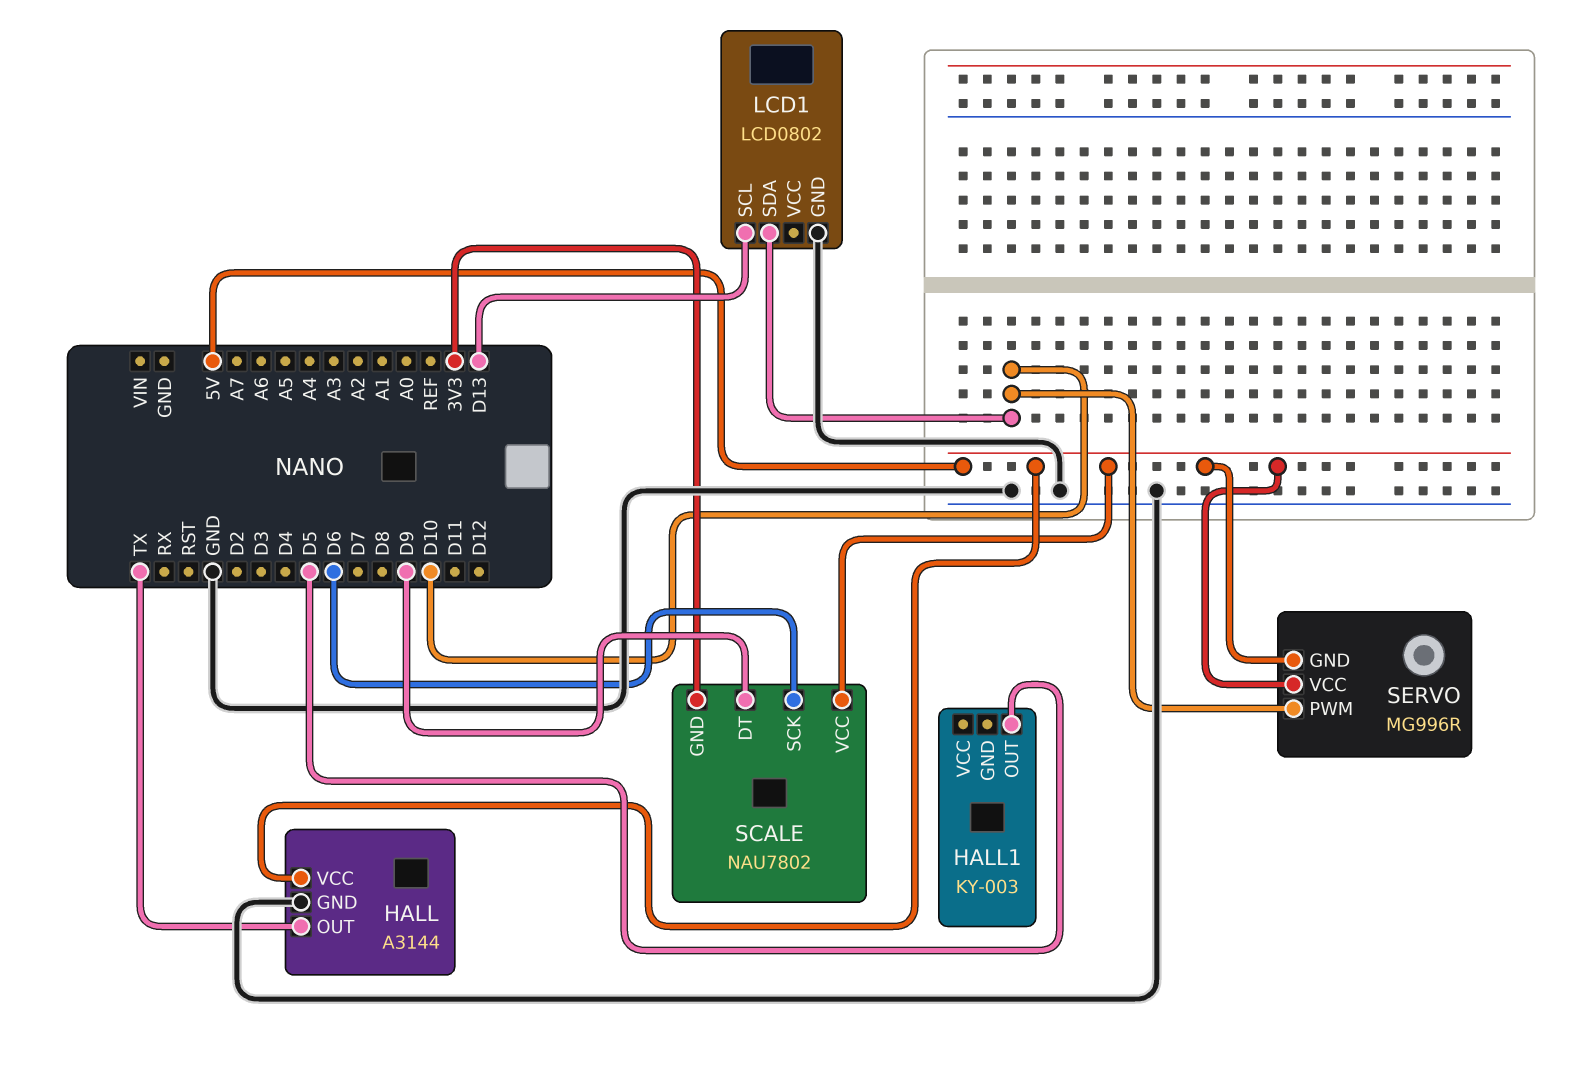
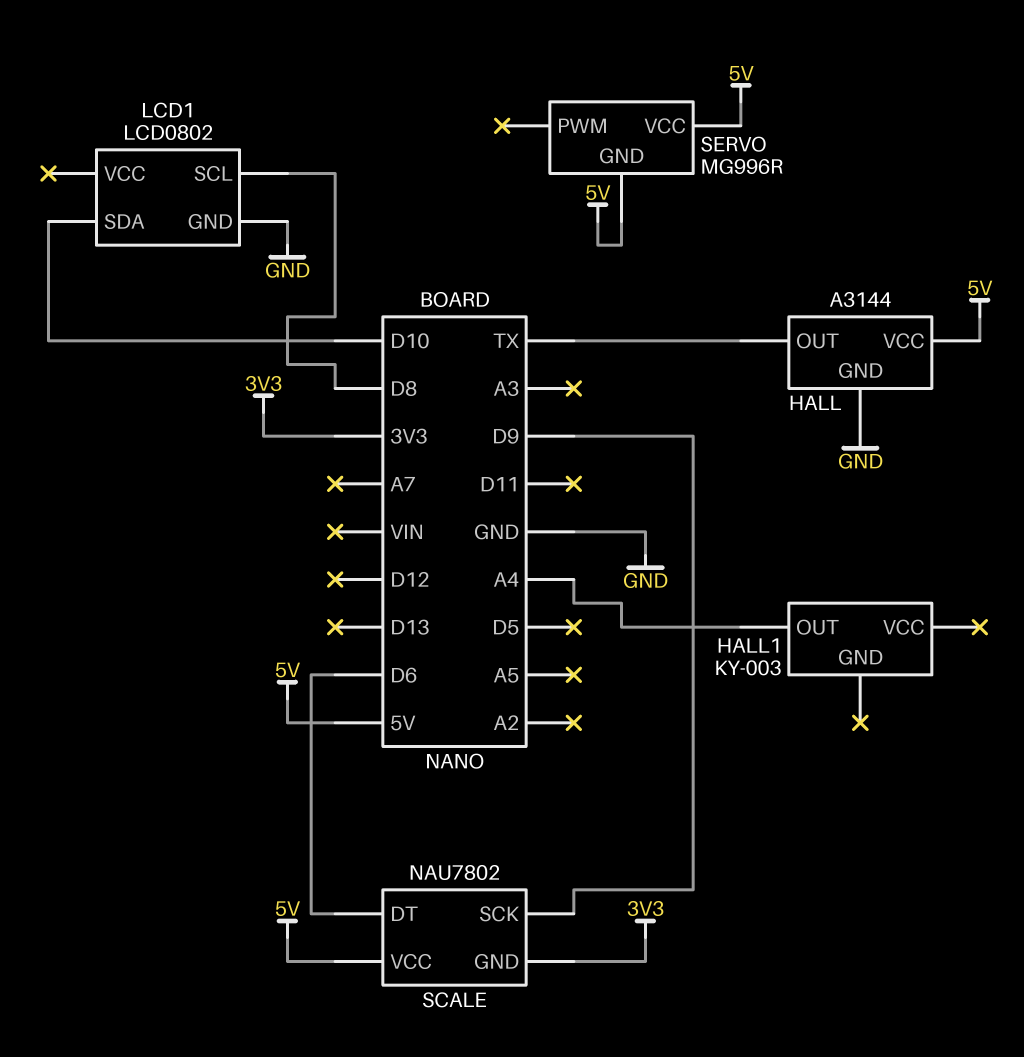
HALL1 pin OUT: D5 -> A4
LCD1 pin SCL: D13 -> D8
SCALE pin DT: D9 -> D6
SCALE pin SCK: D6 -> D9
SERVO pin PWM: D10 -> none

